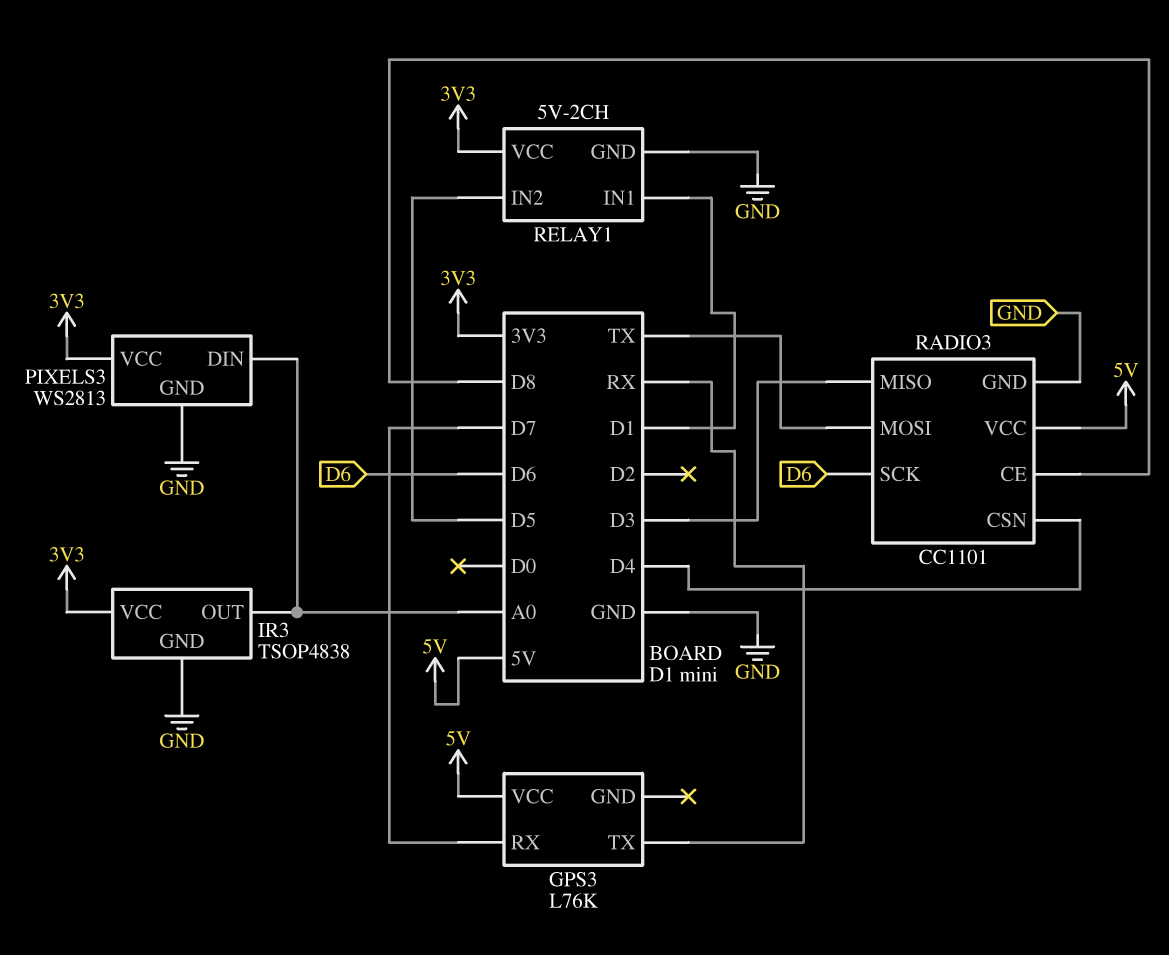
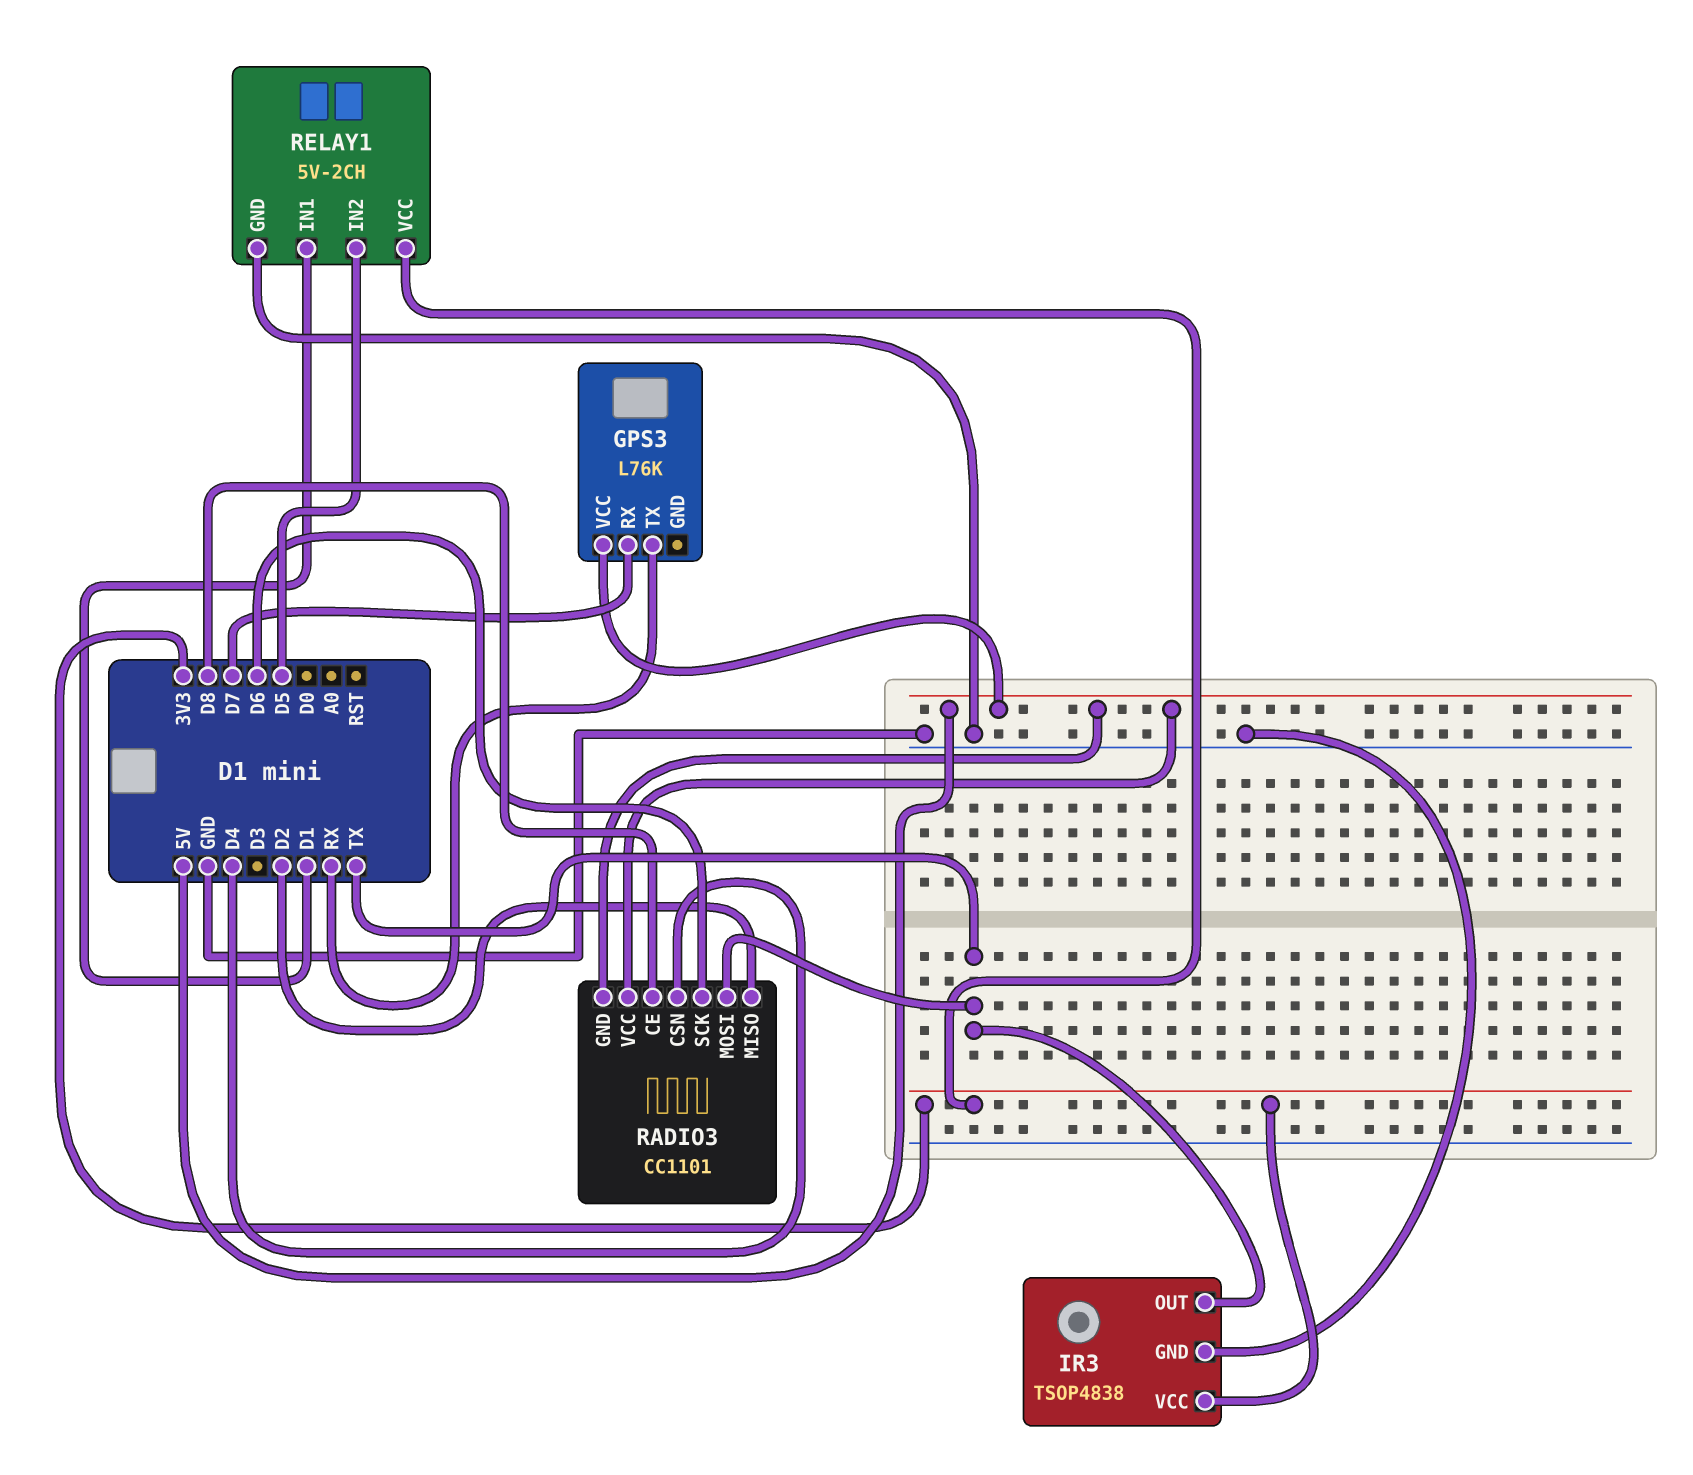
IR3 pin OUT: A0 -> TX
PIXELS3: WS2813 -> none
PIXELS3 pin DIN: A0 -> none
PIXELS3 pin GND: GND -> none
PIXELS3 pin VCC: 3V3 -> none
RADIO3 pin GND: GND -> 5V
RADIO3 pin MISO: D3 -> D2

